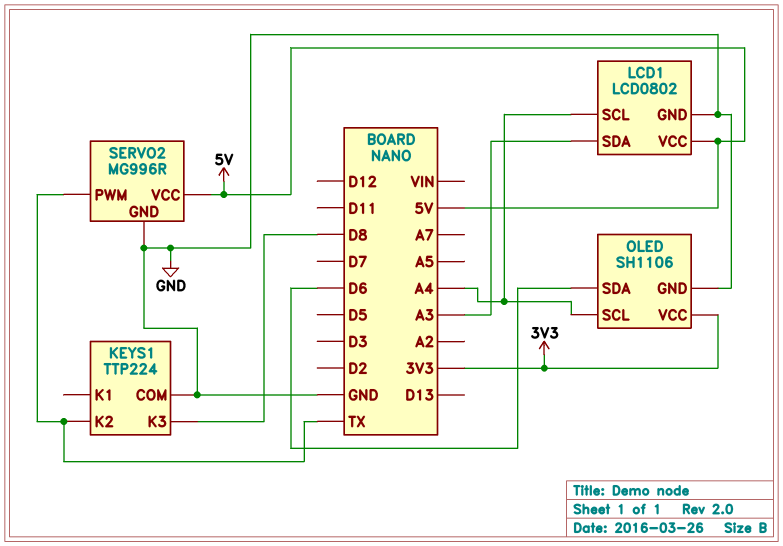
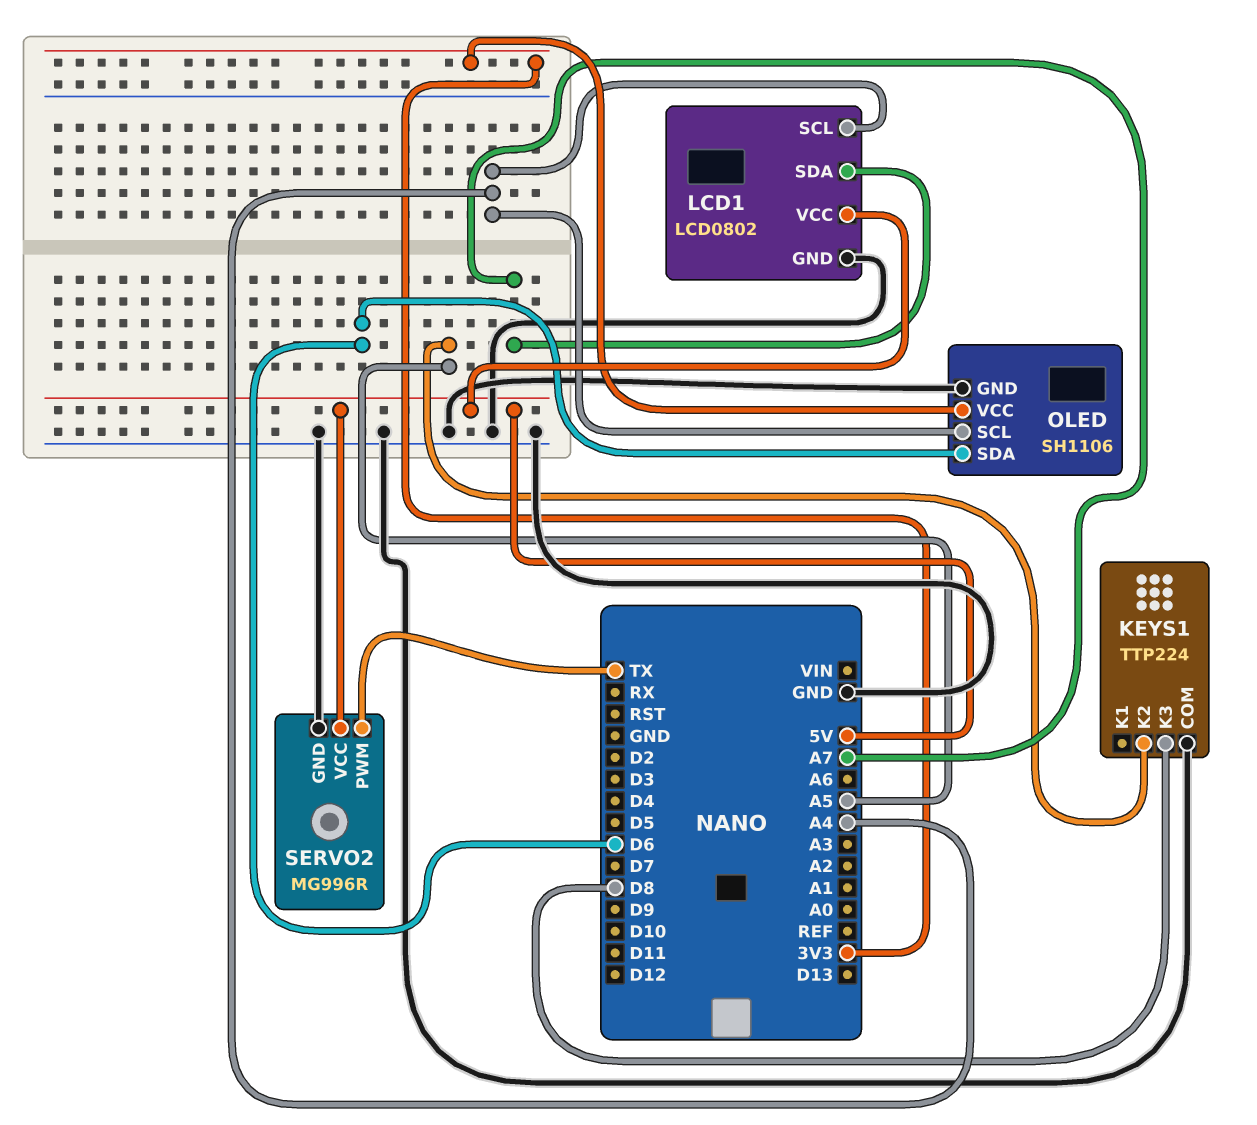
KEYS1 pin K2: TX -> A5
LCD1 pin SDA: A3 -> A7

